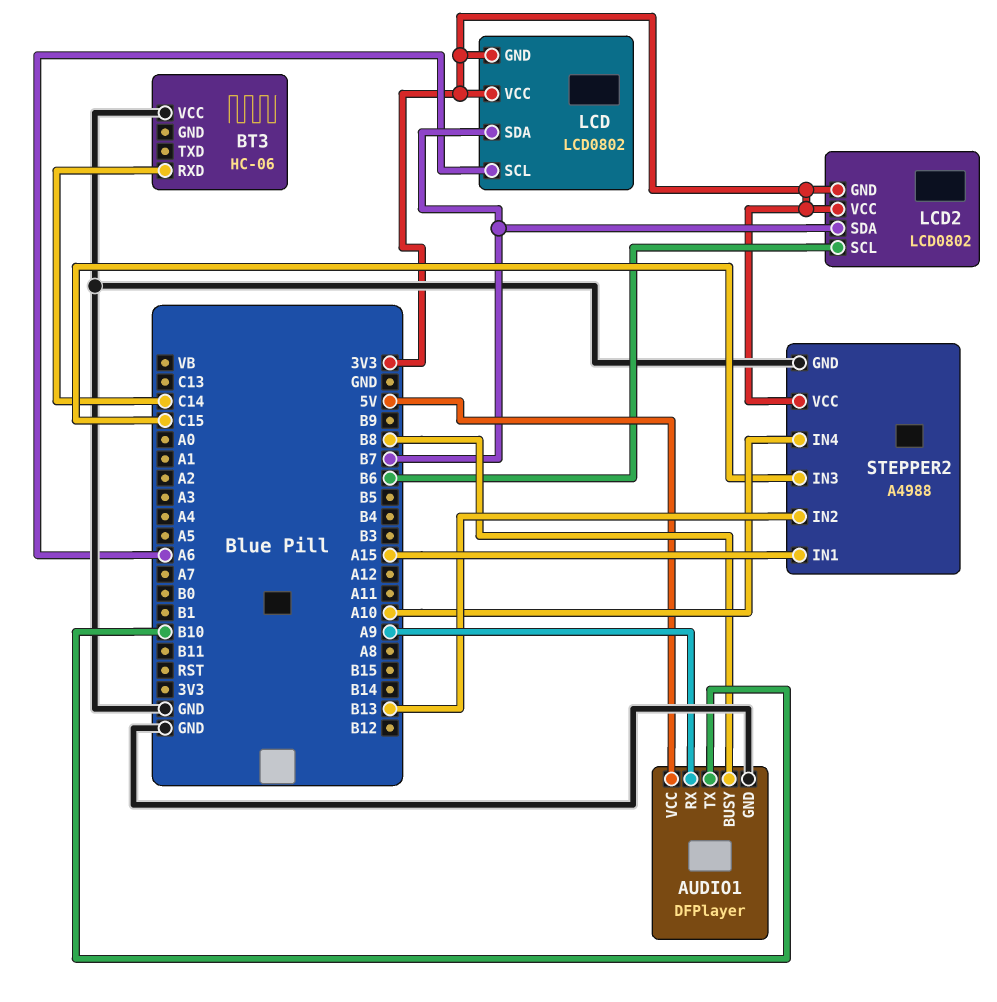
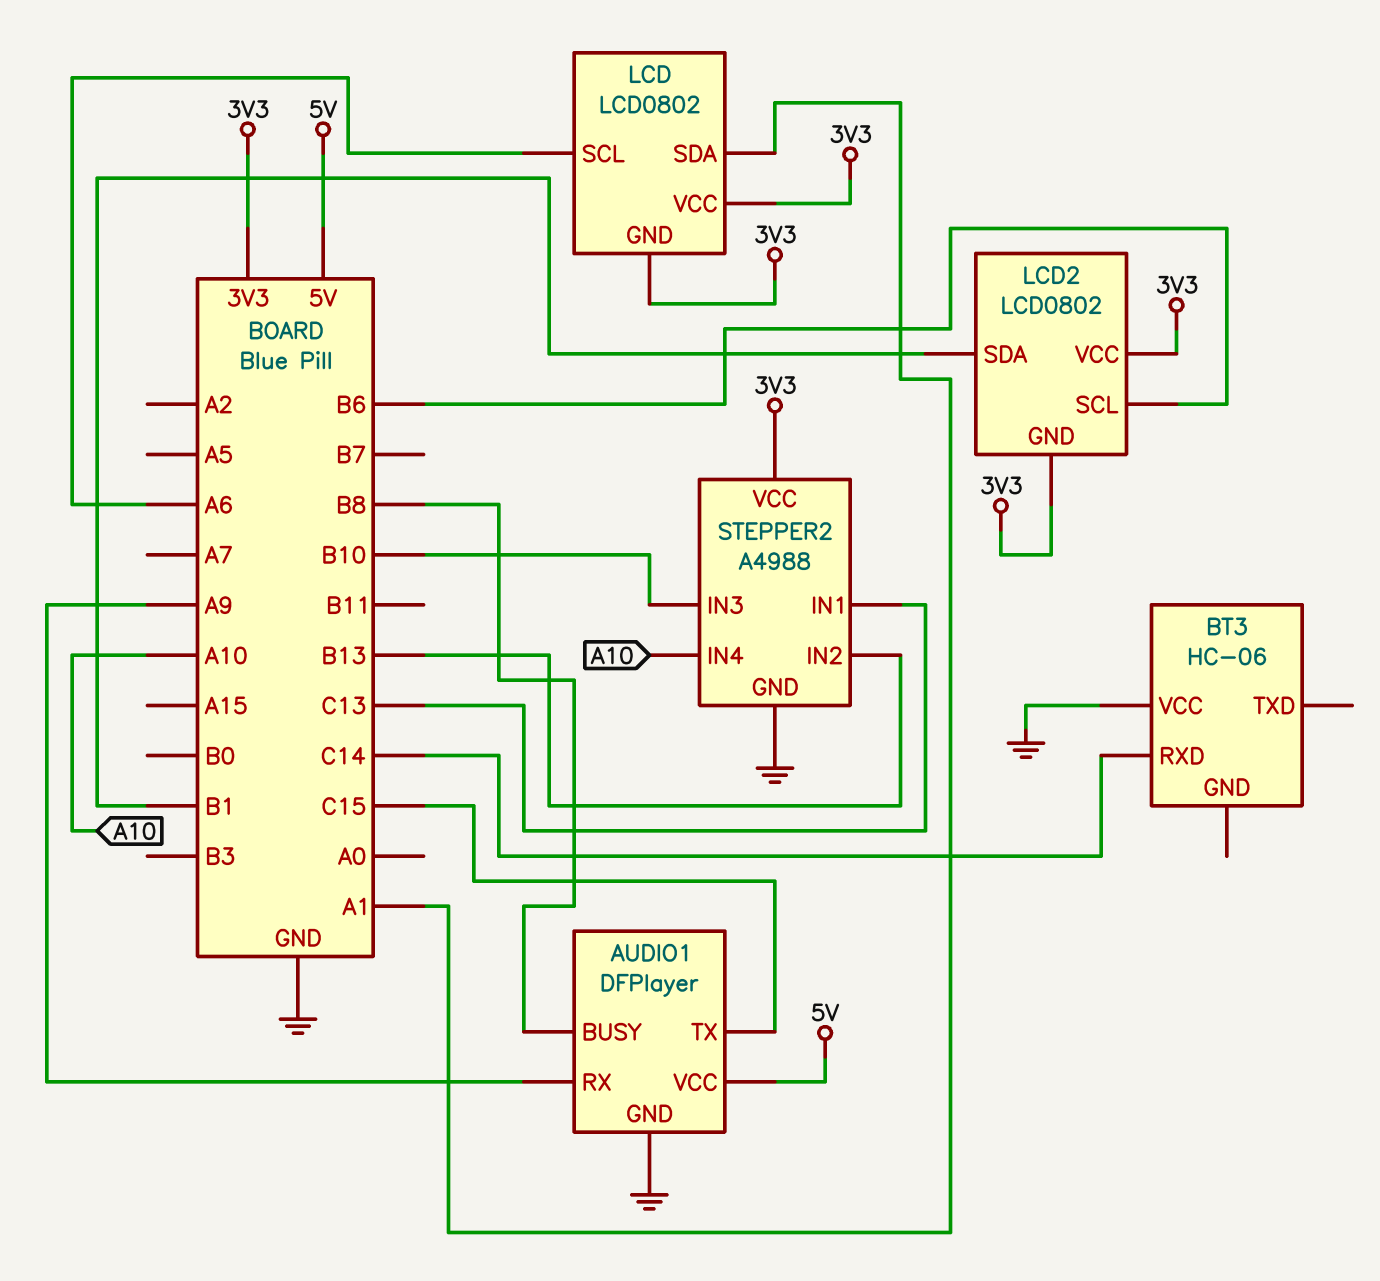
AUDIO1 pin TX: B10 -> C15
LCD pin SDA: B7 -> A1
LCD2 pin SDA: B7 -> B1
STEPPER2 pin IN1: A15 -> C13
STEPPER2 pin IN3: C15 -> B10

